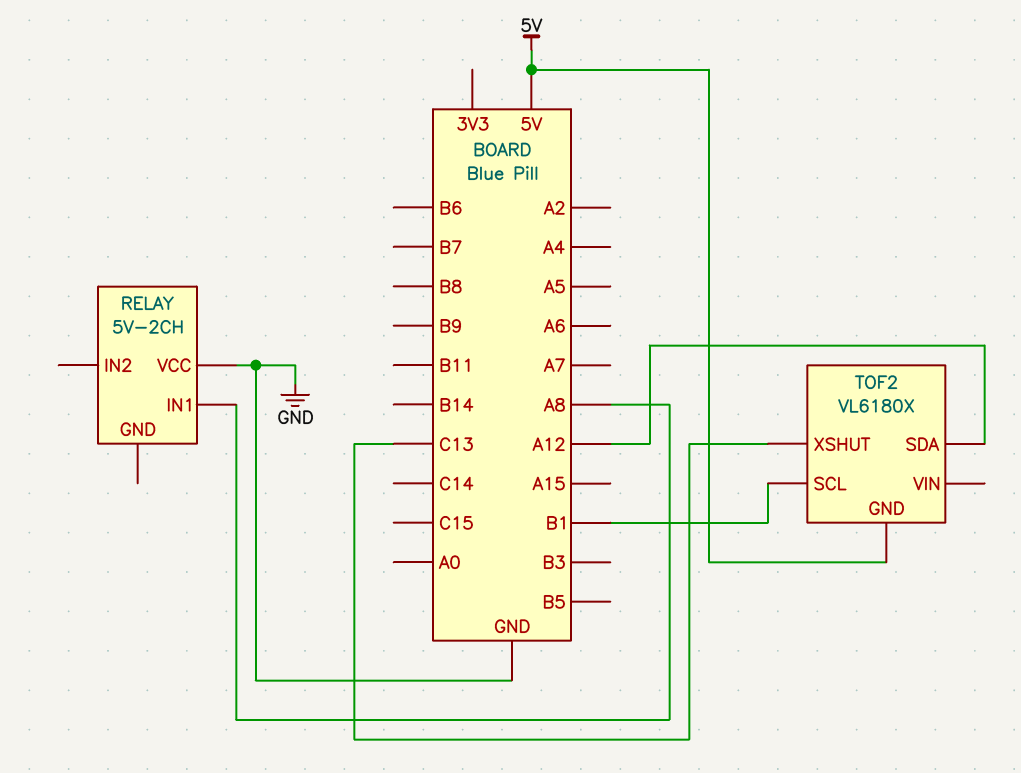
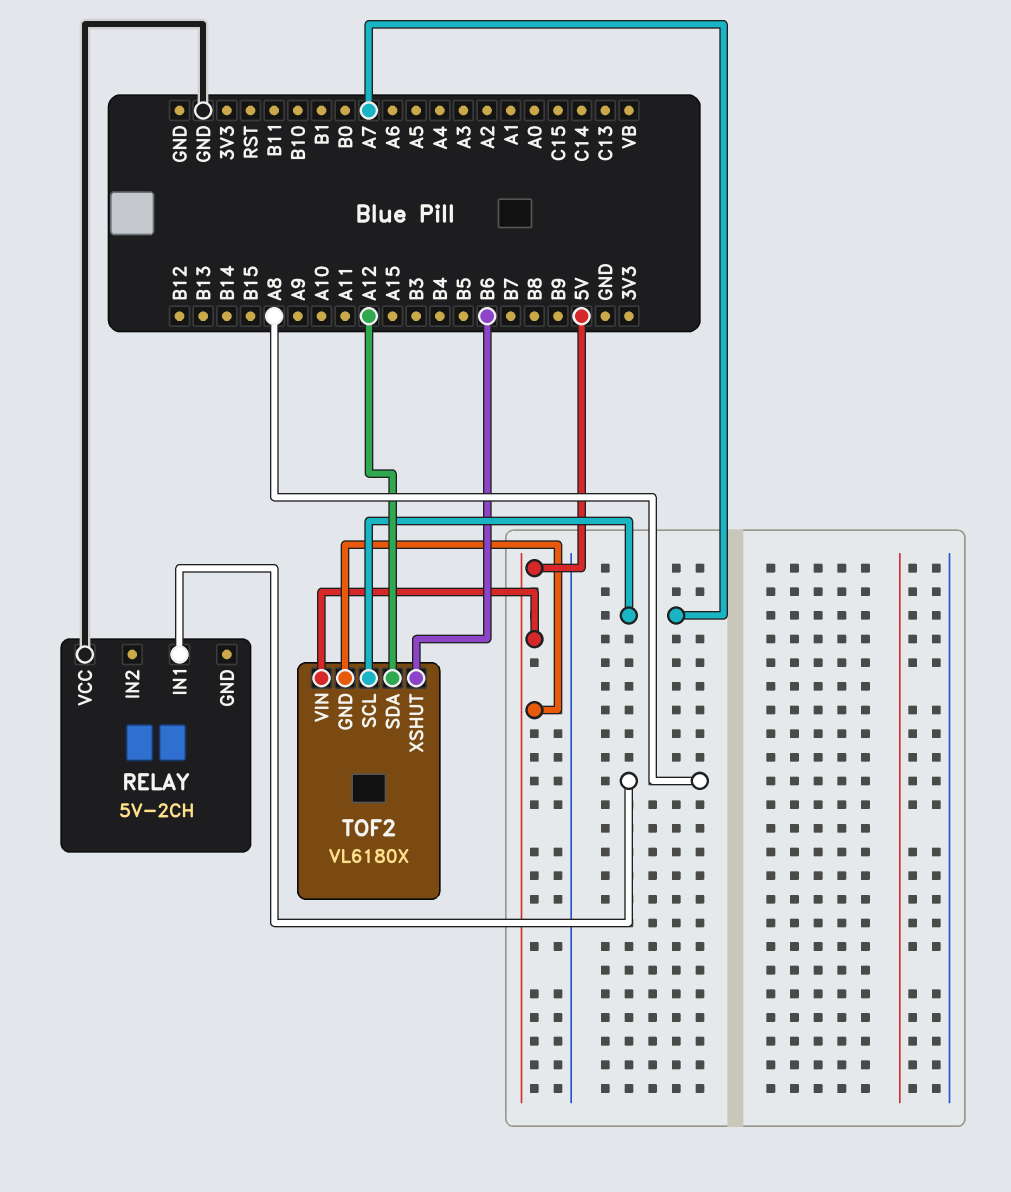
TOF2 pin SCL: B1 -> A7
TOF2 pin VIN: none -> 5V
TOF2 pin XSHUT: C13 -> B6

